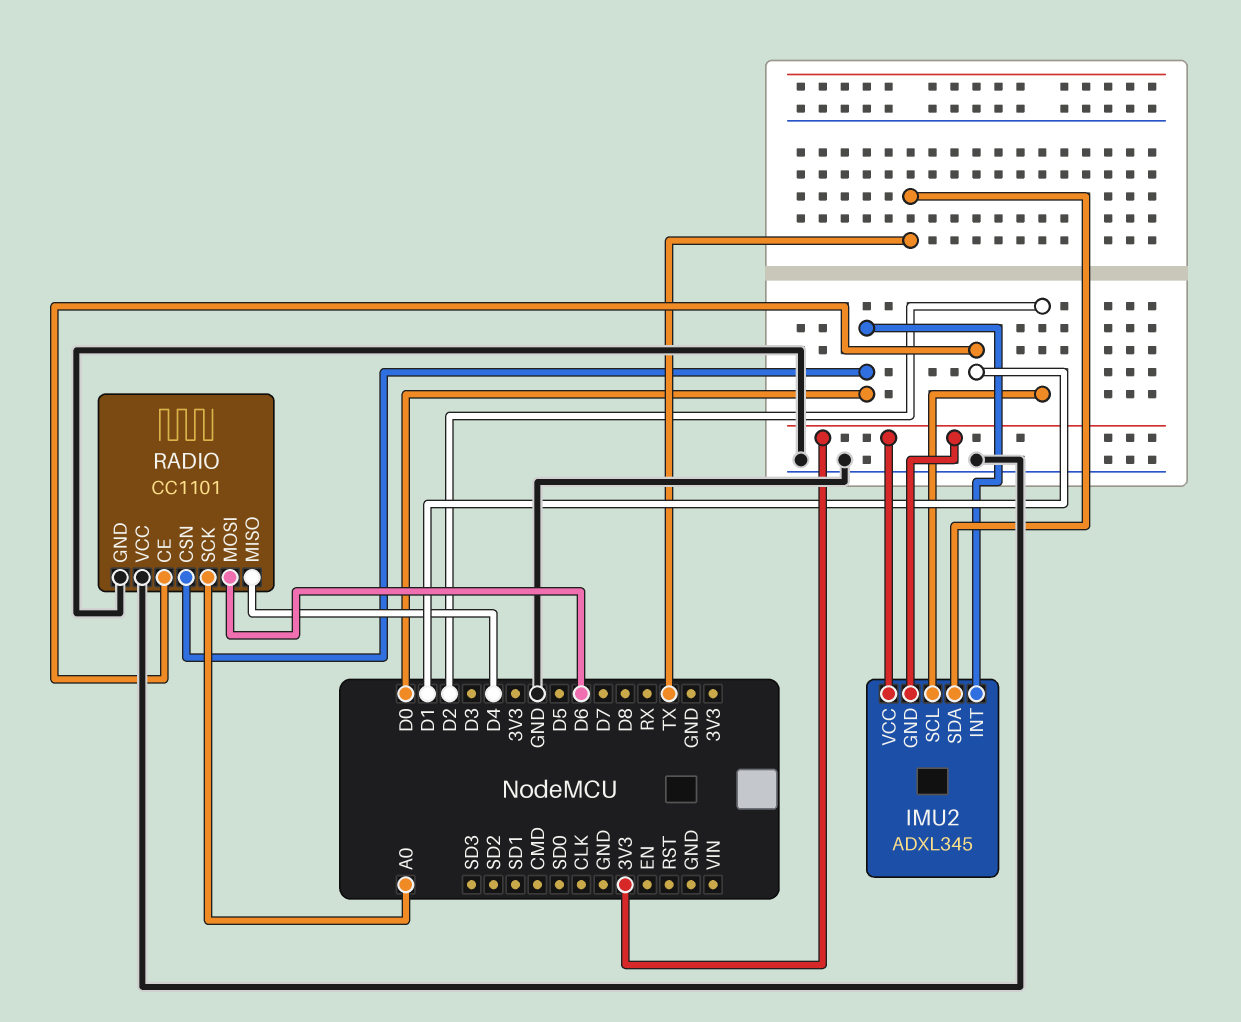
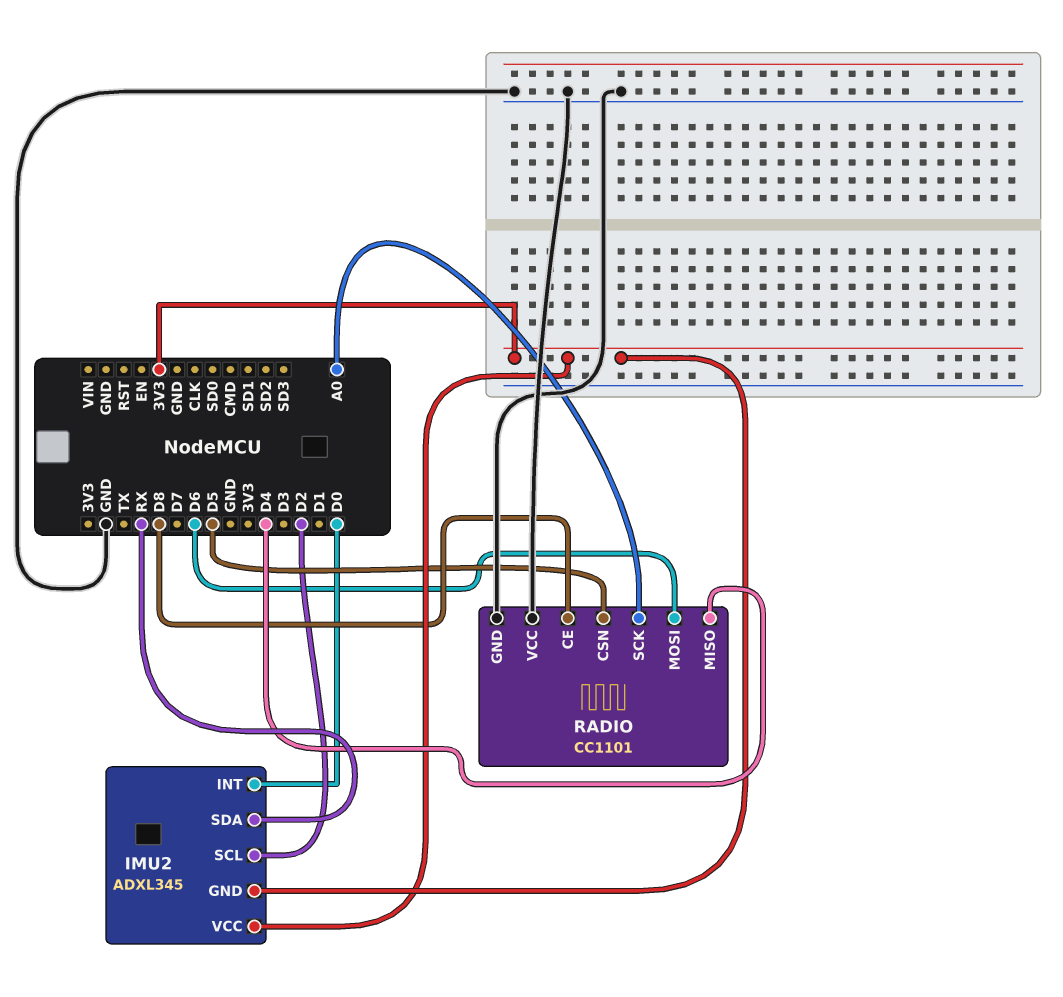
IMU2 pin SDA: TX -> RX
RADIO pin CE: D1 -> D8
RADIO pin CSN: D0 -> D5

